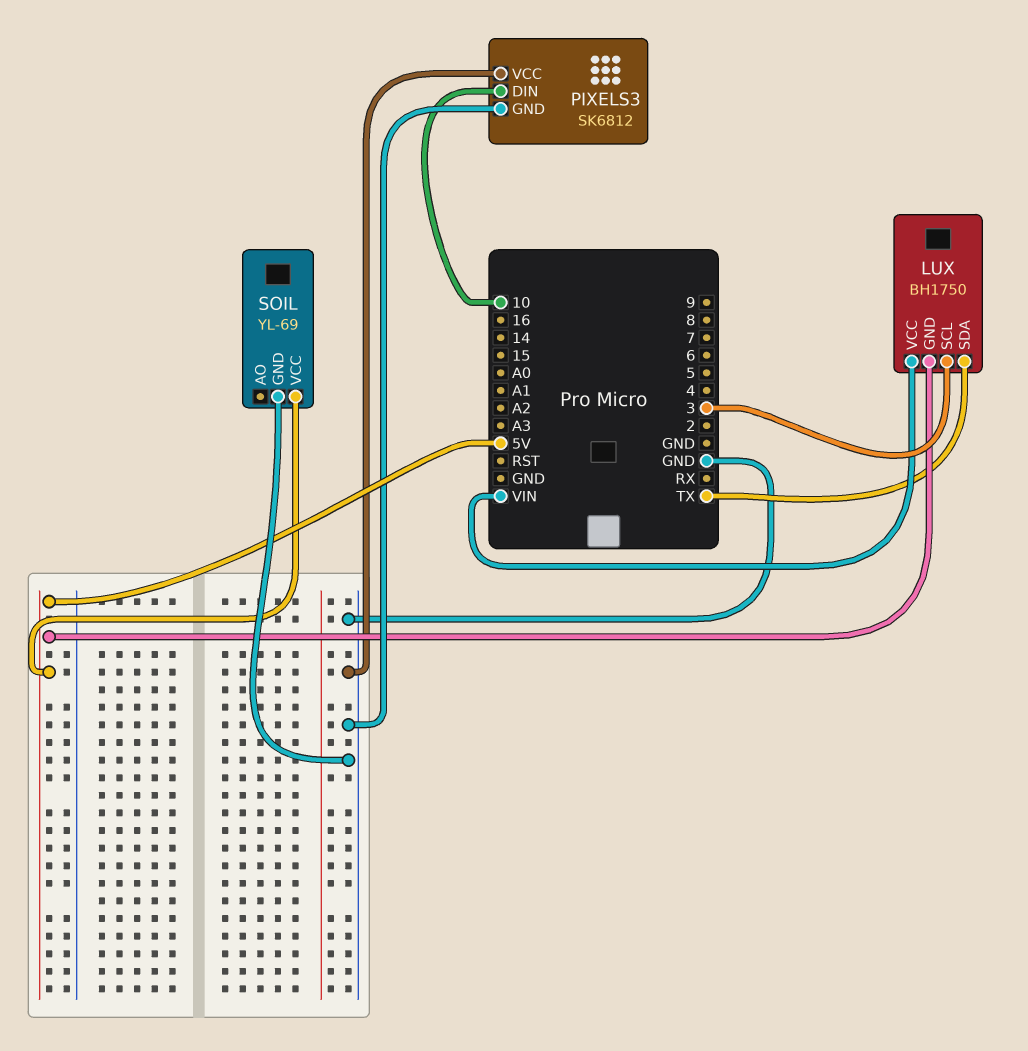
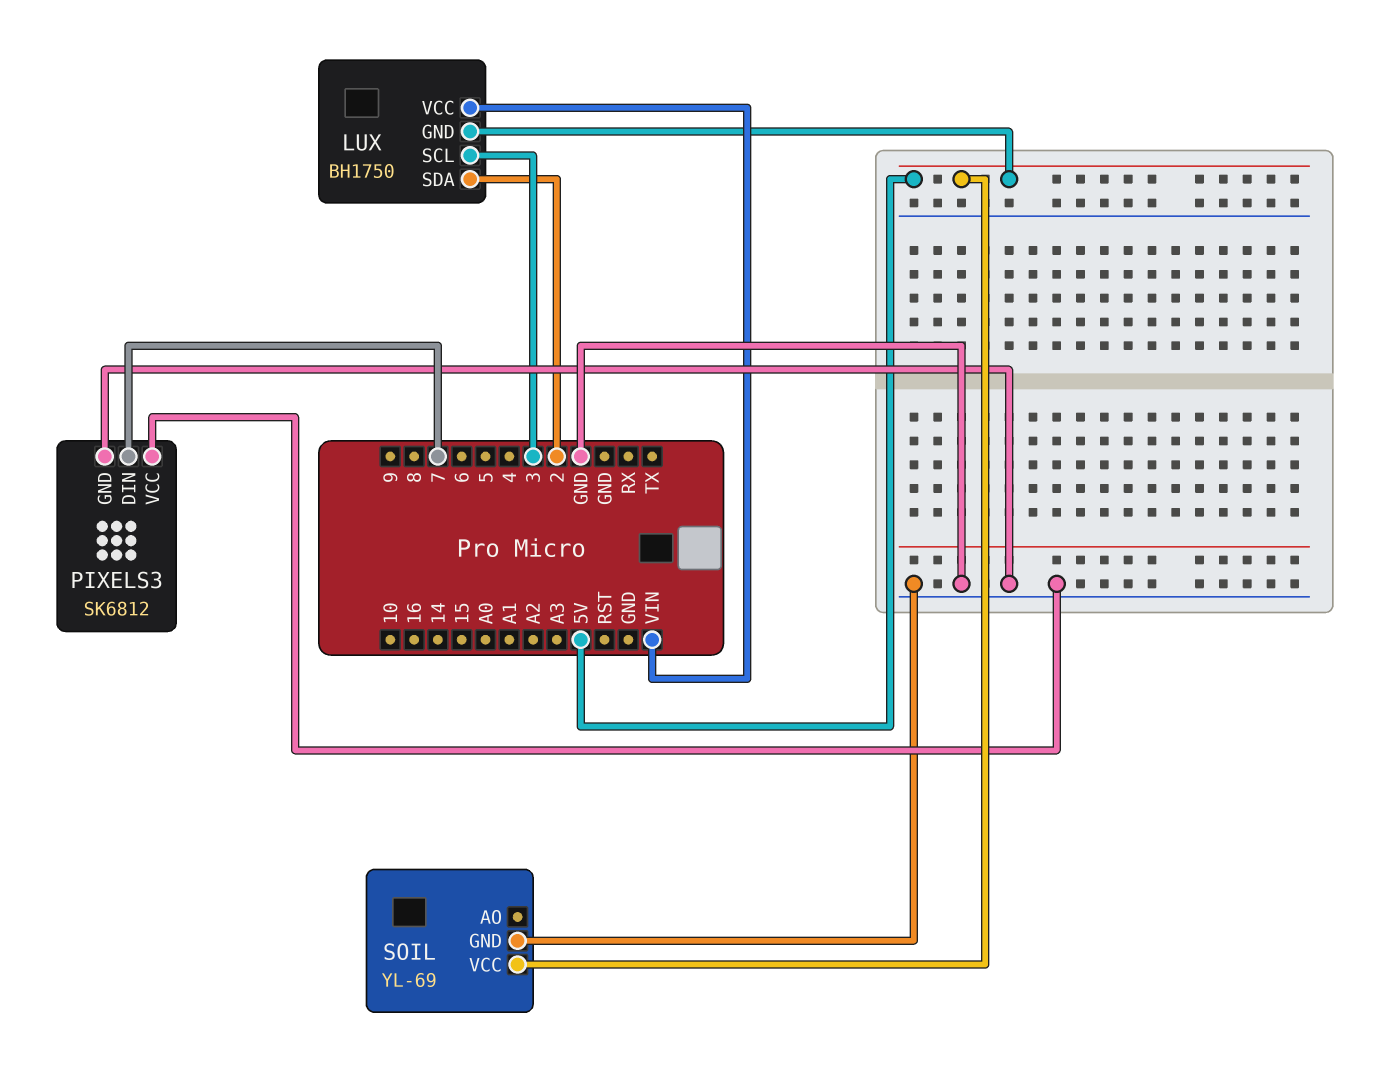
LUX pin SDA: TX -> 2
PIXELS3 pin DIN: 10 -> 7

